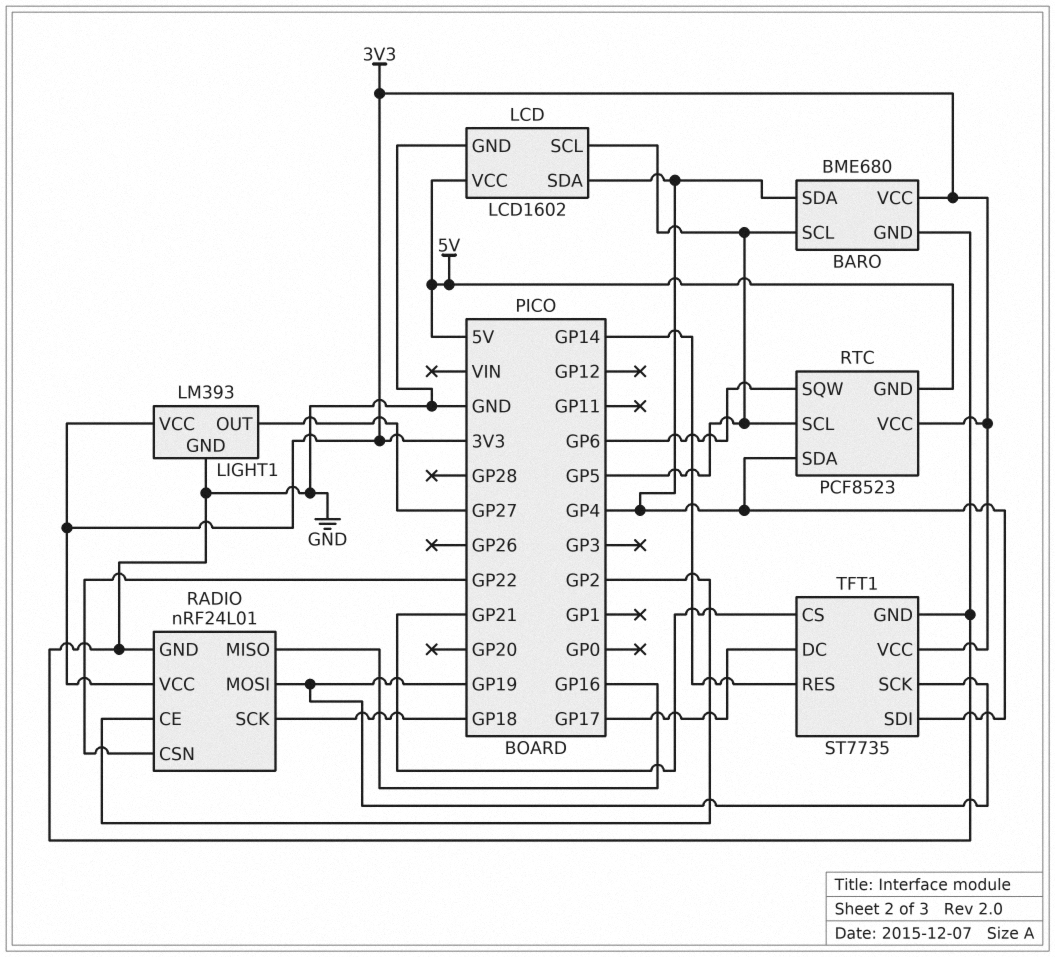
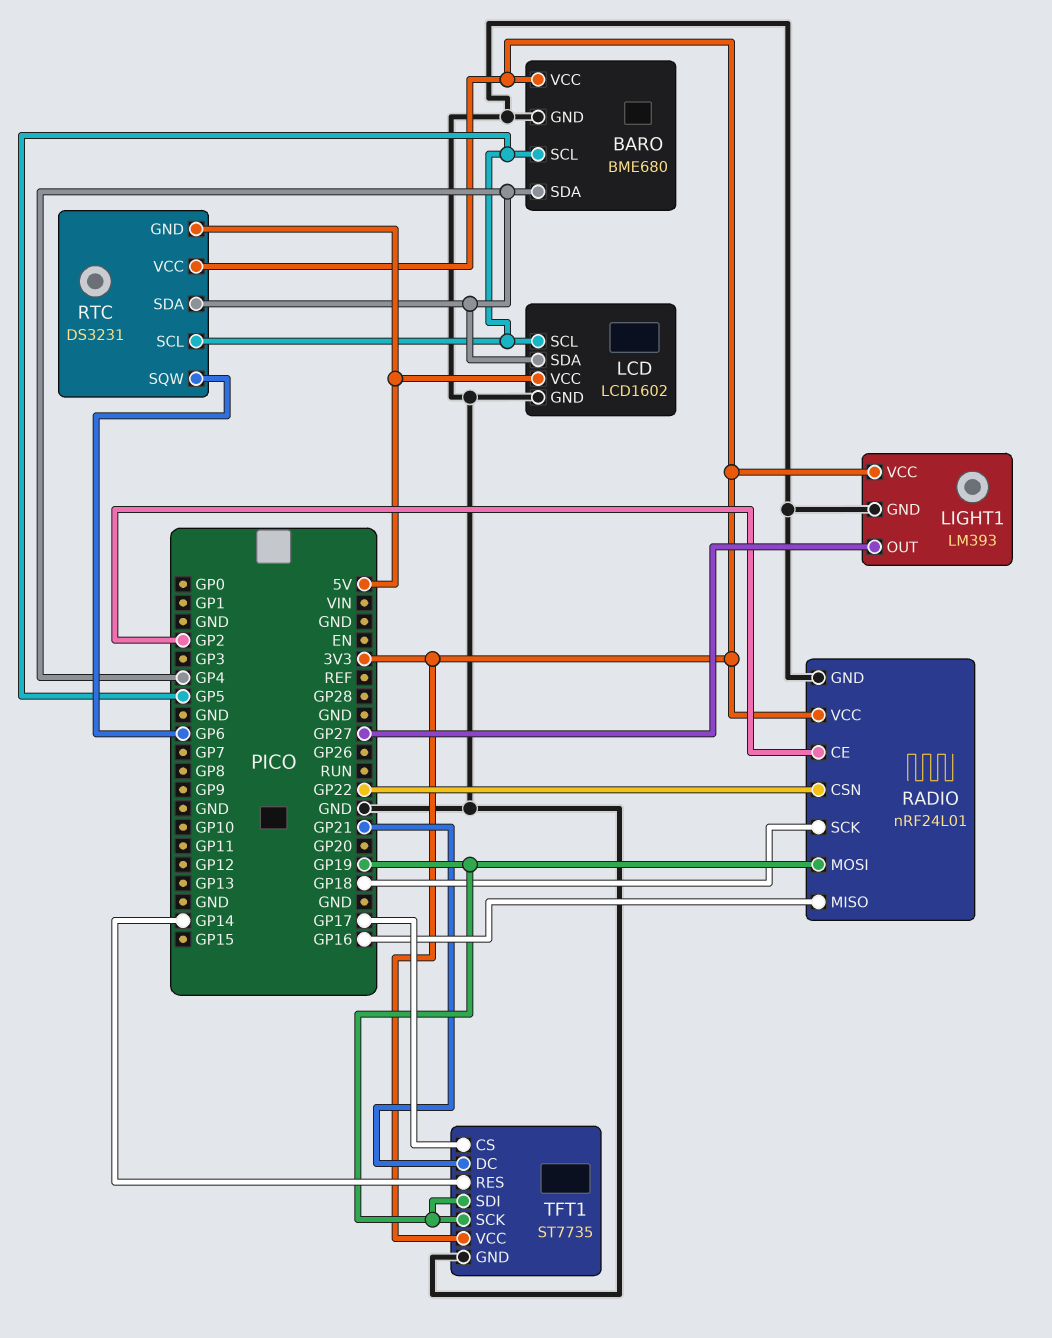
RTC: PCF8523 -> DS3231
TFT1 pin CS: GP21 -> GP17
TFT1 pin DC: GP17 -> GP21
TFT1 pin SDI: GP4 -> GP19

